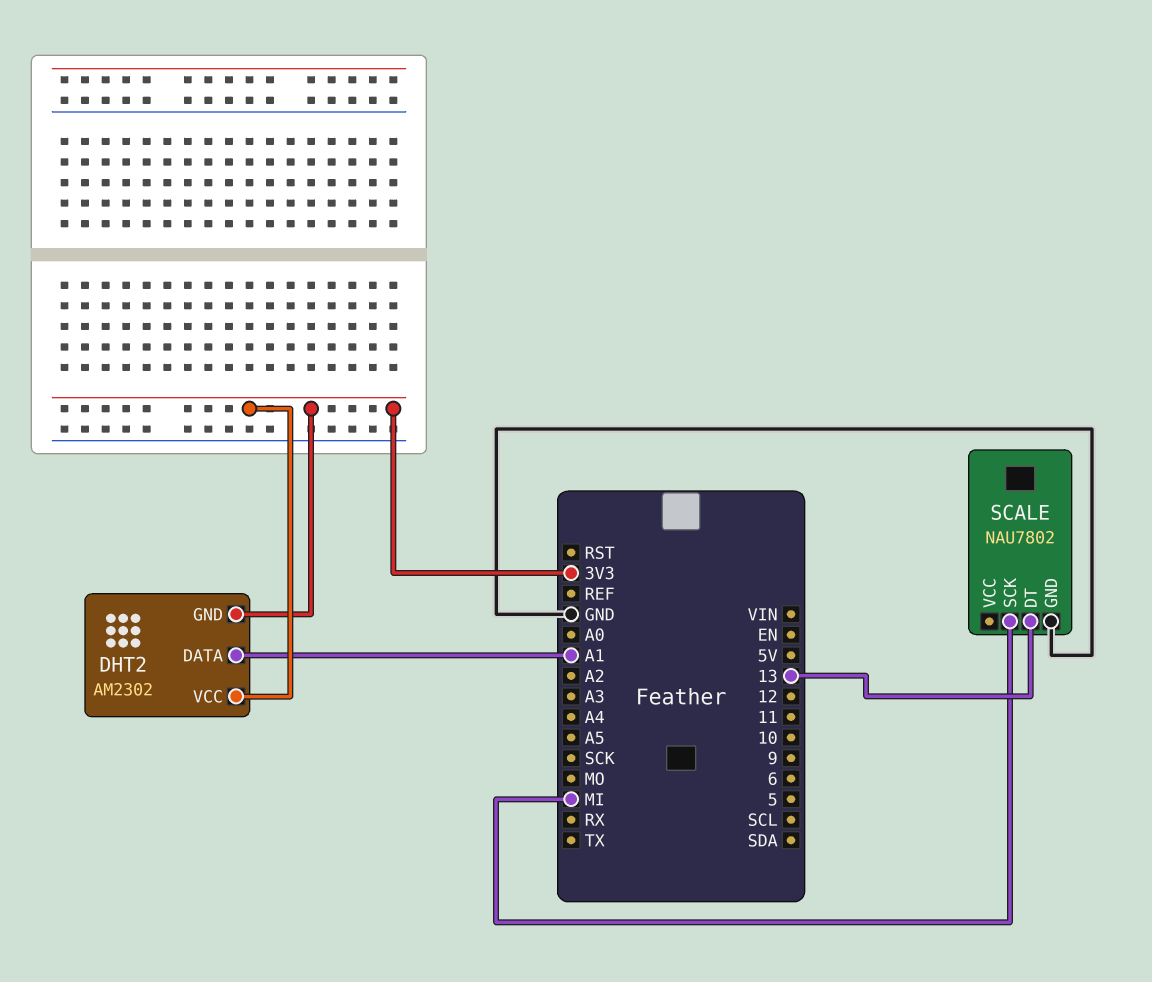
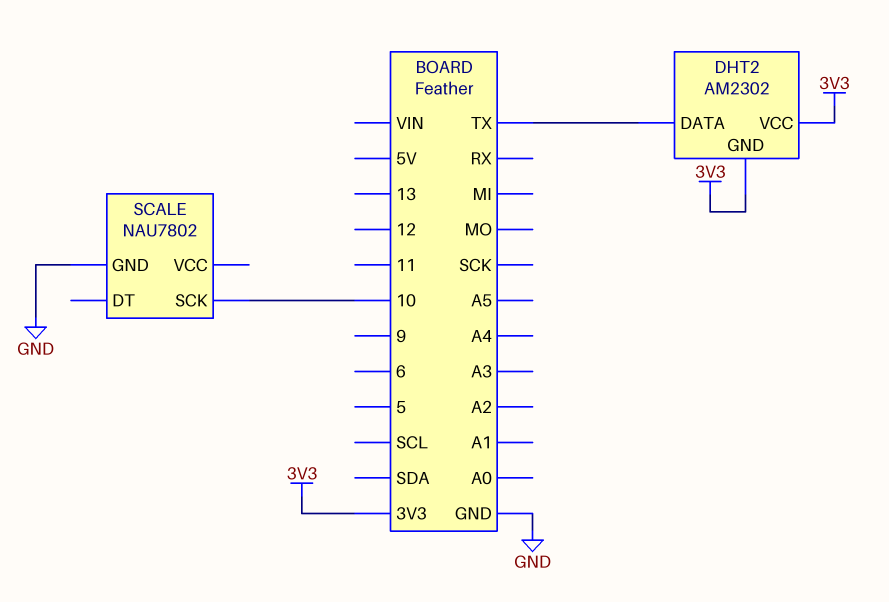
DHT2 pin DATA: A1 -> TX
SCALE pin DT: 13 -> none
SCALE pin SCK: MI -> 10

